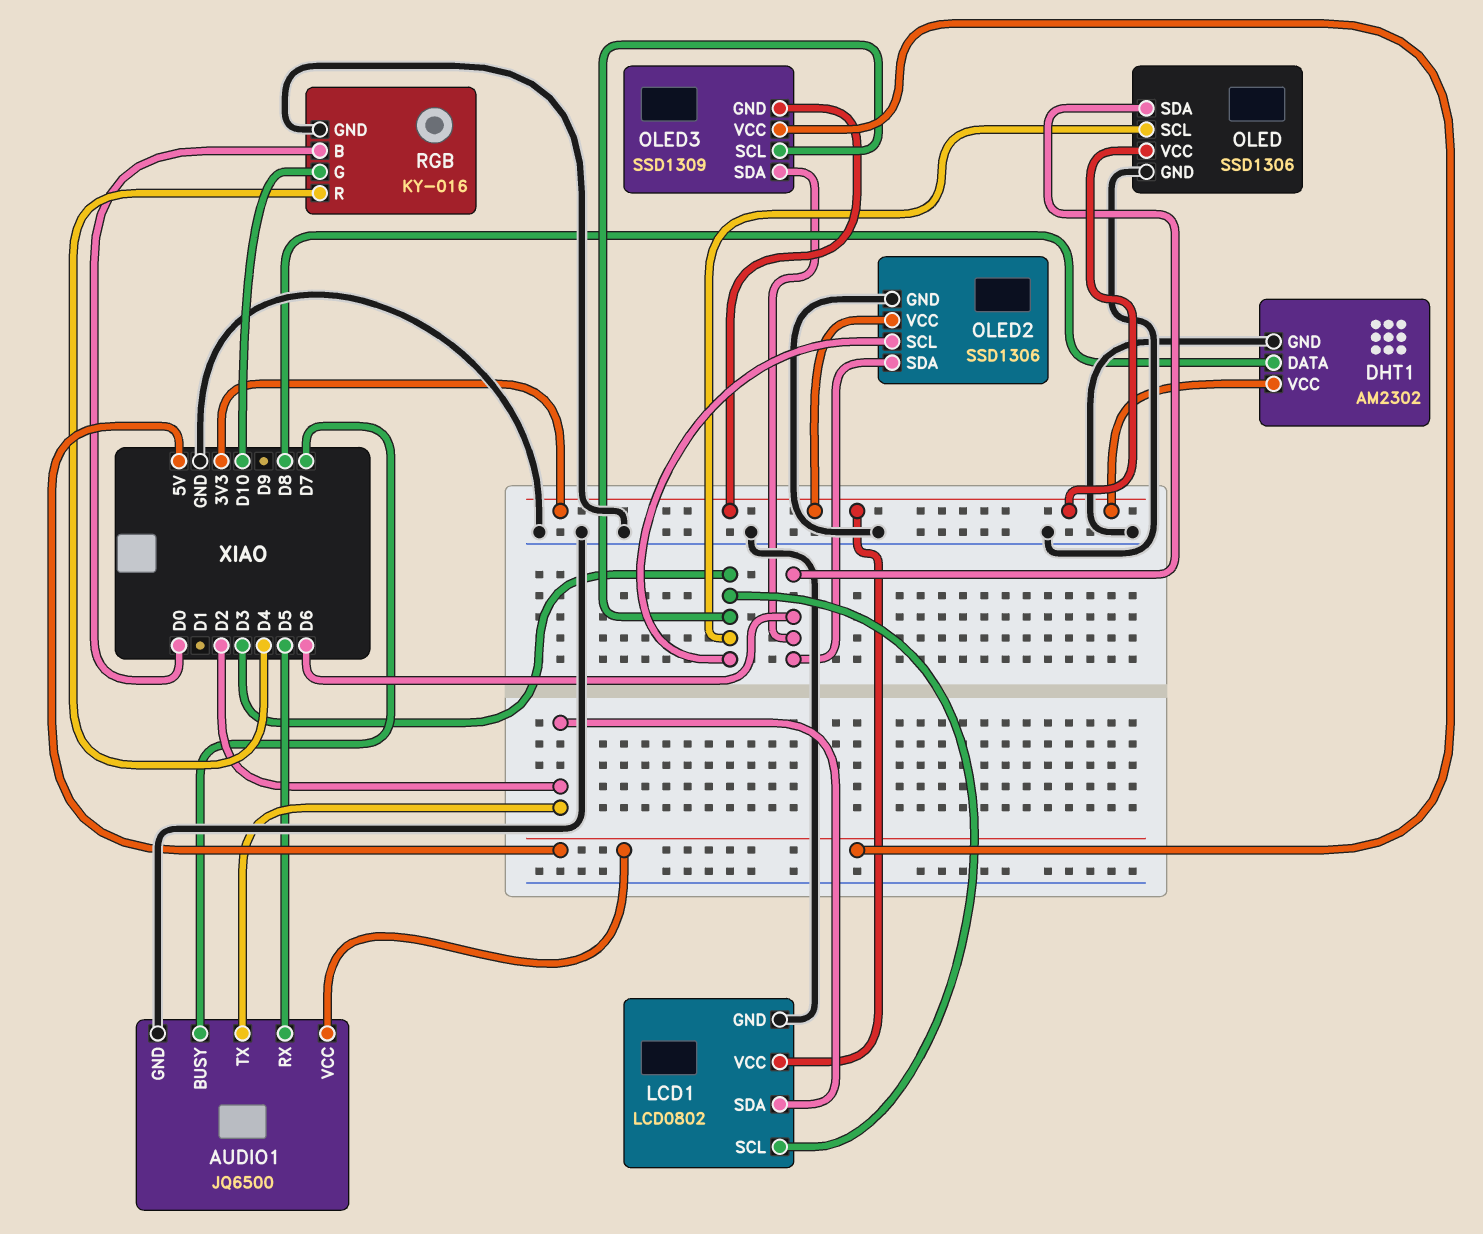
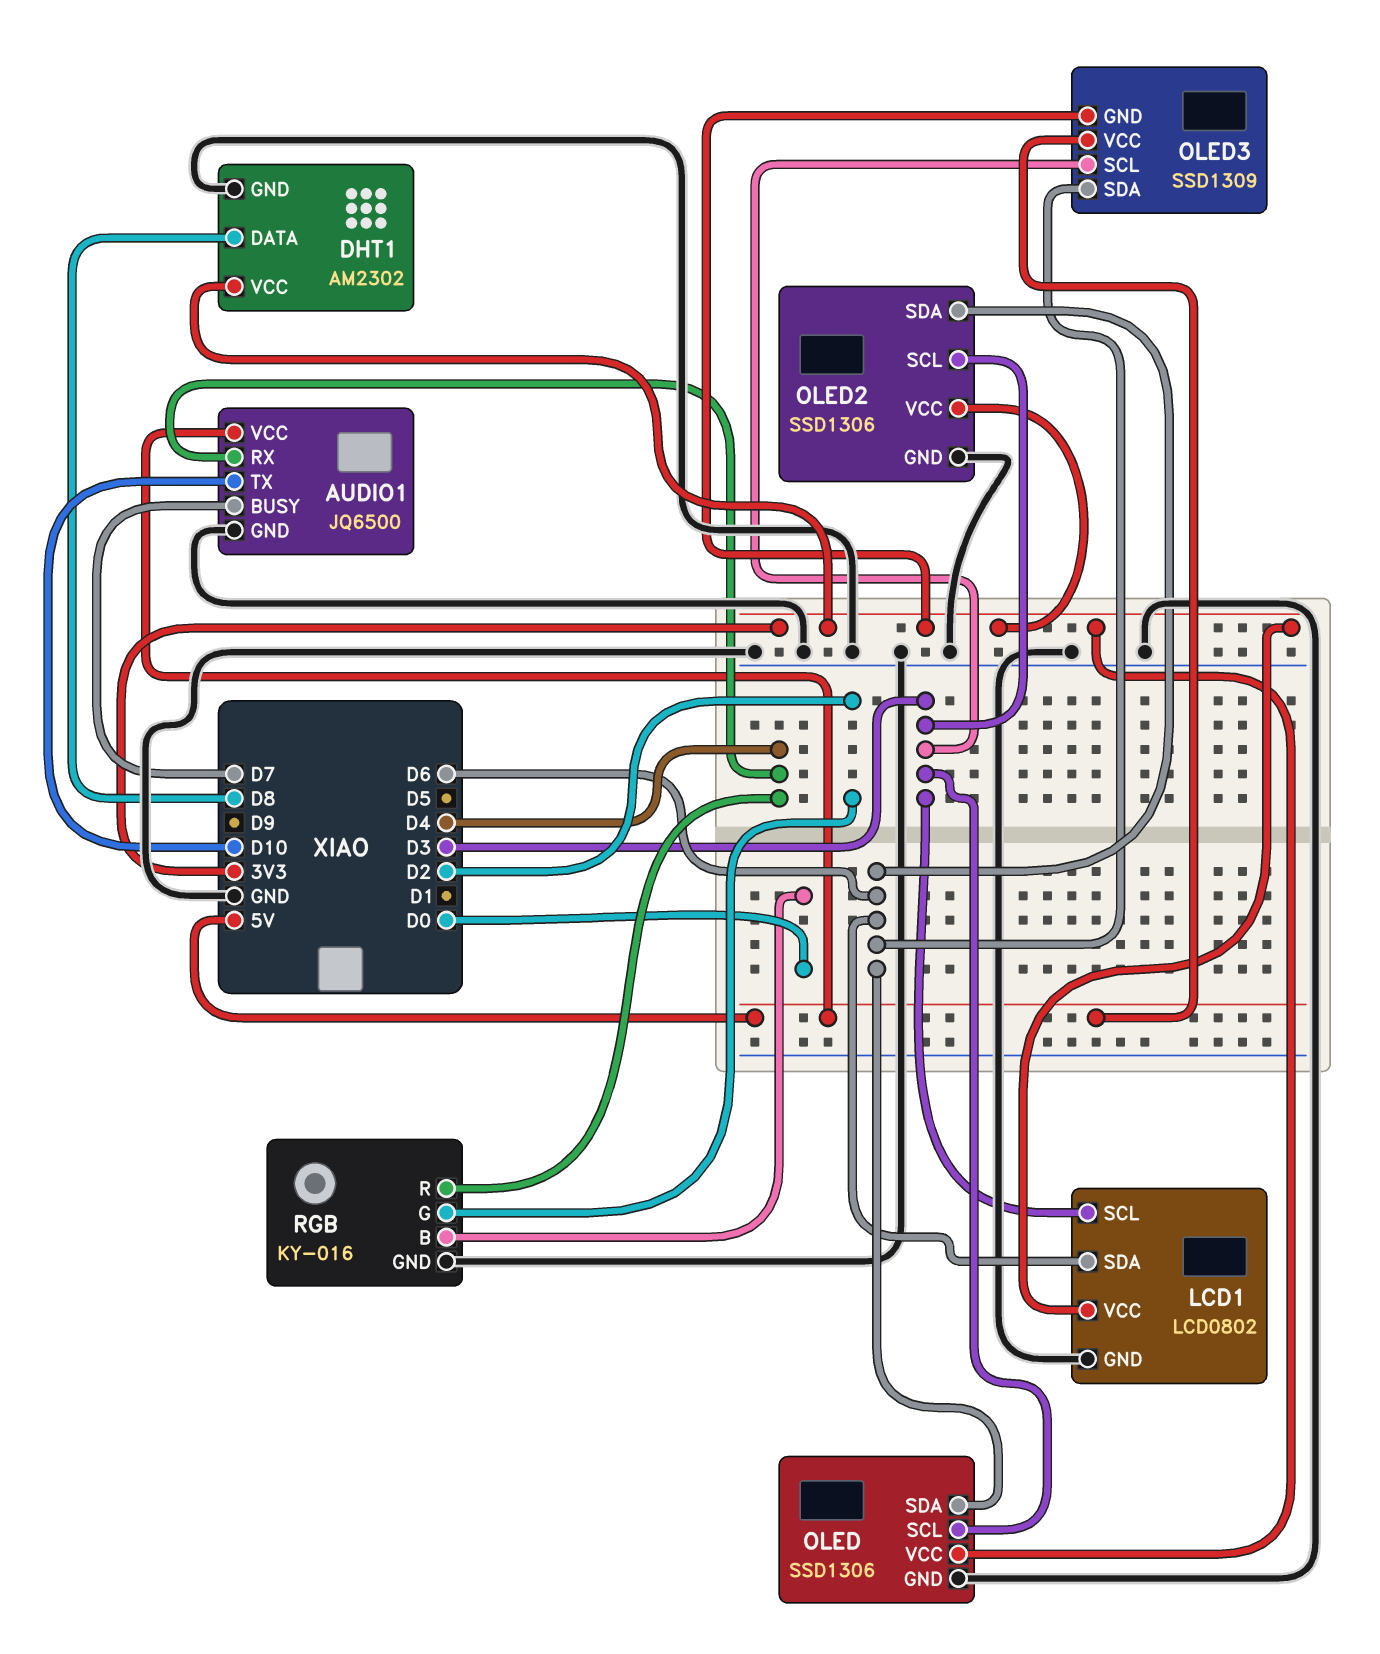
AUDIO1 pin RX: D5 -> D4
AUDIO1 pin TX: D2 -> D10
LCD1 pin SDA: D2 -> D6
RGB pin G: D10 -> D2

